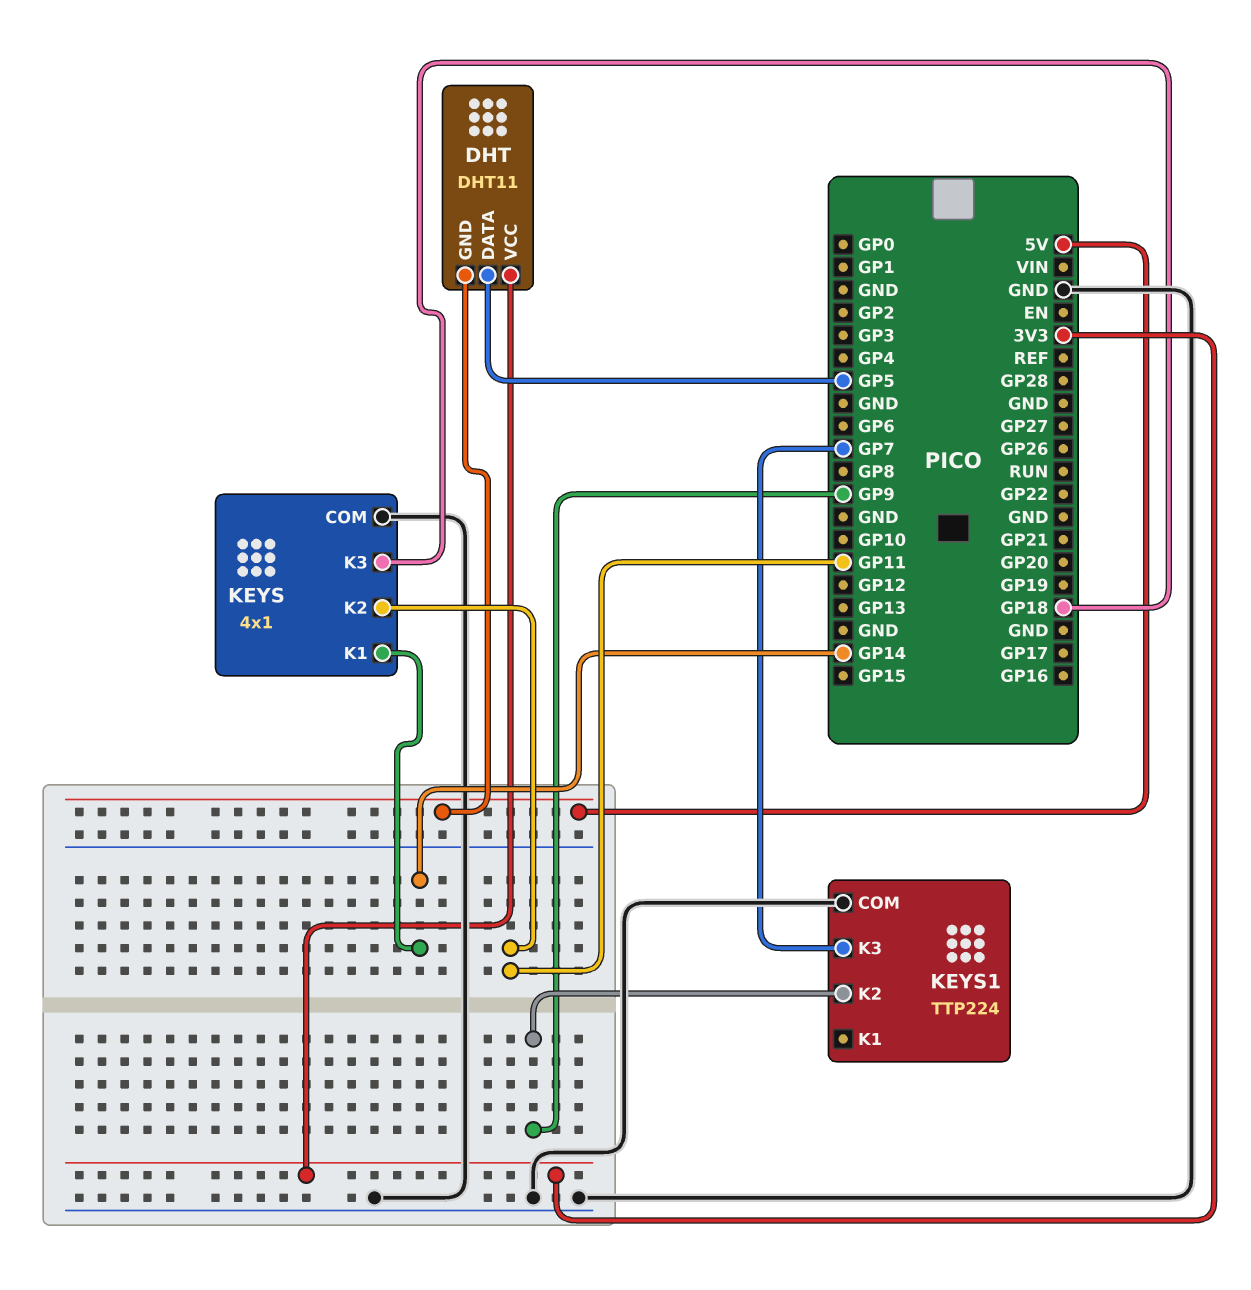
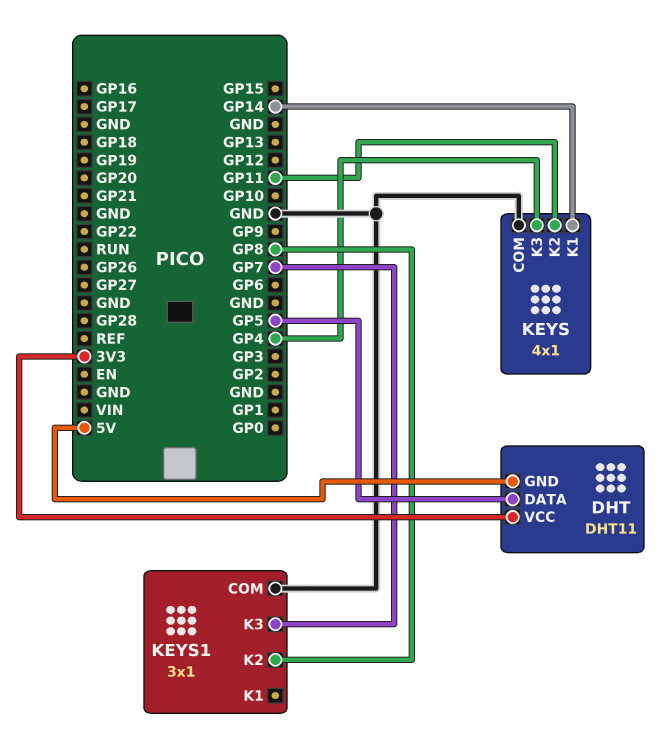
KEYS pin K3: GP18 -> GP4
KEYS1: TTP224 -> 3x1
KEYS1 pin K2: GP9 -> GP8

